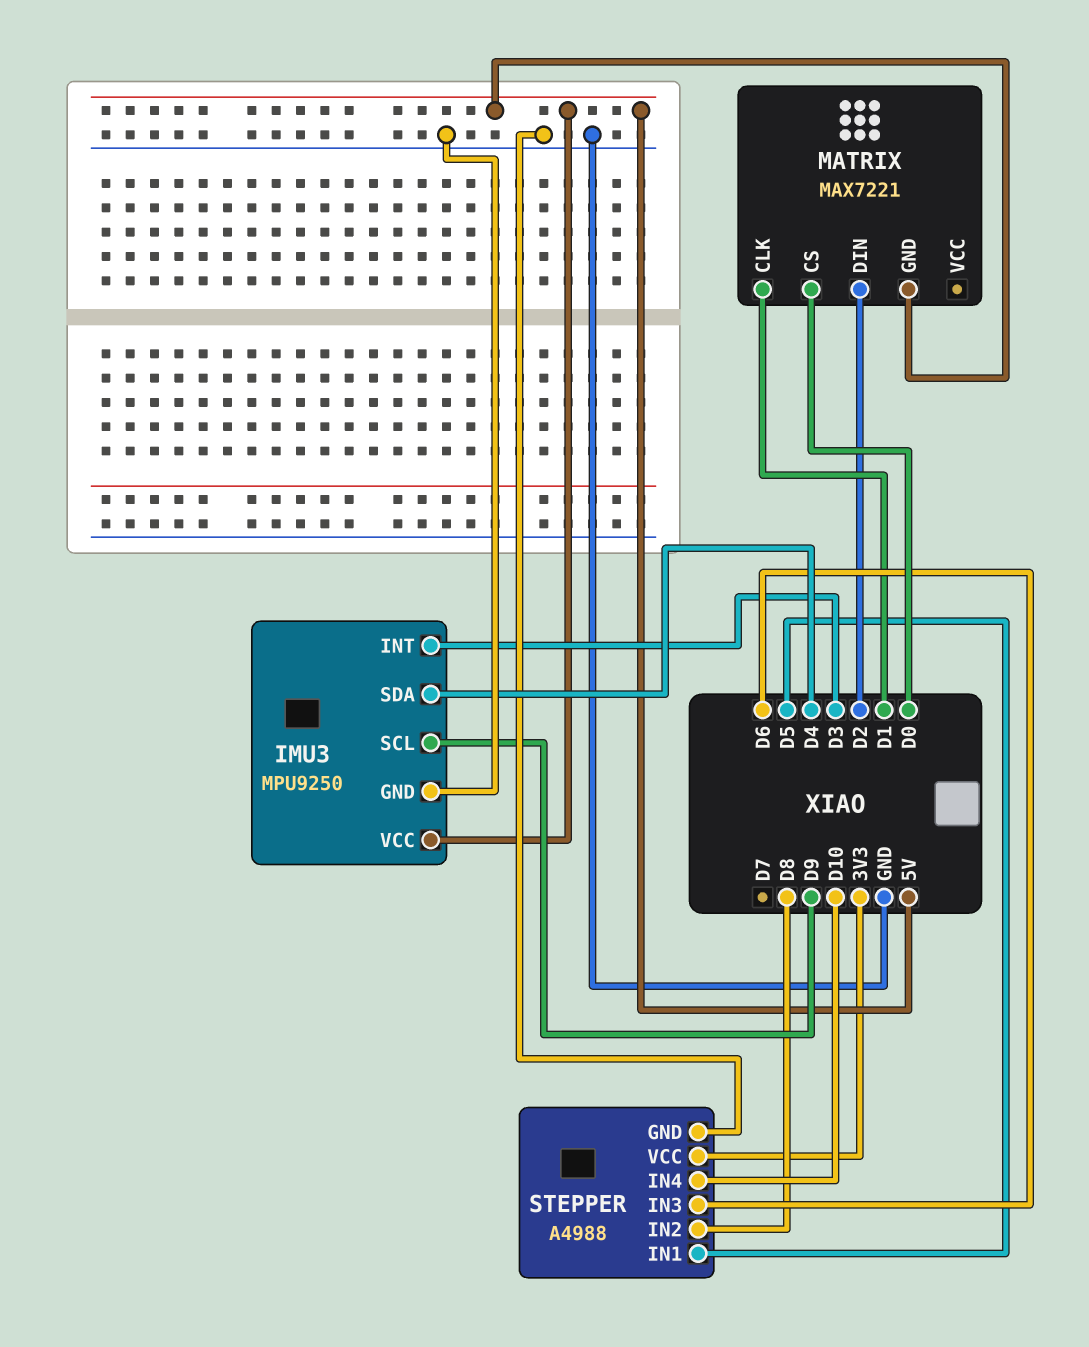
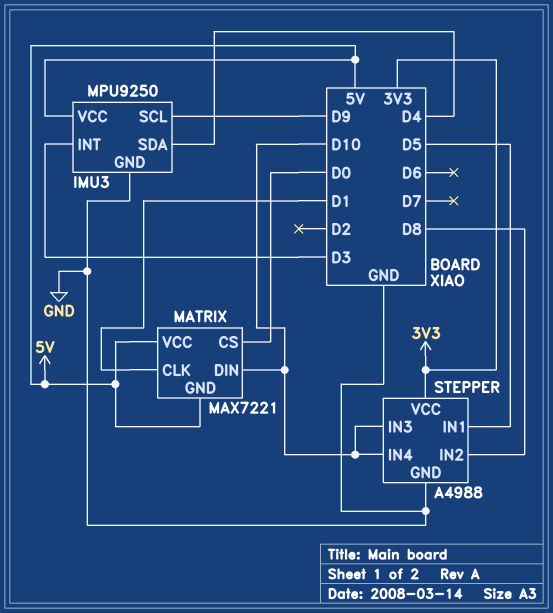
MATRIX pin DIN: D2 -> D10
MATRIX pin VCC: none -> 5V
STEPPER pin IN3: D6 -> D10

